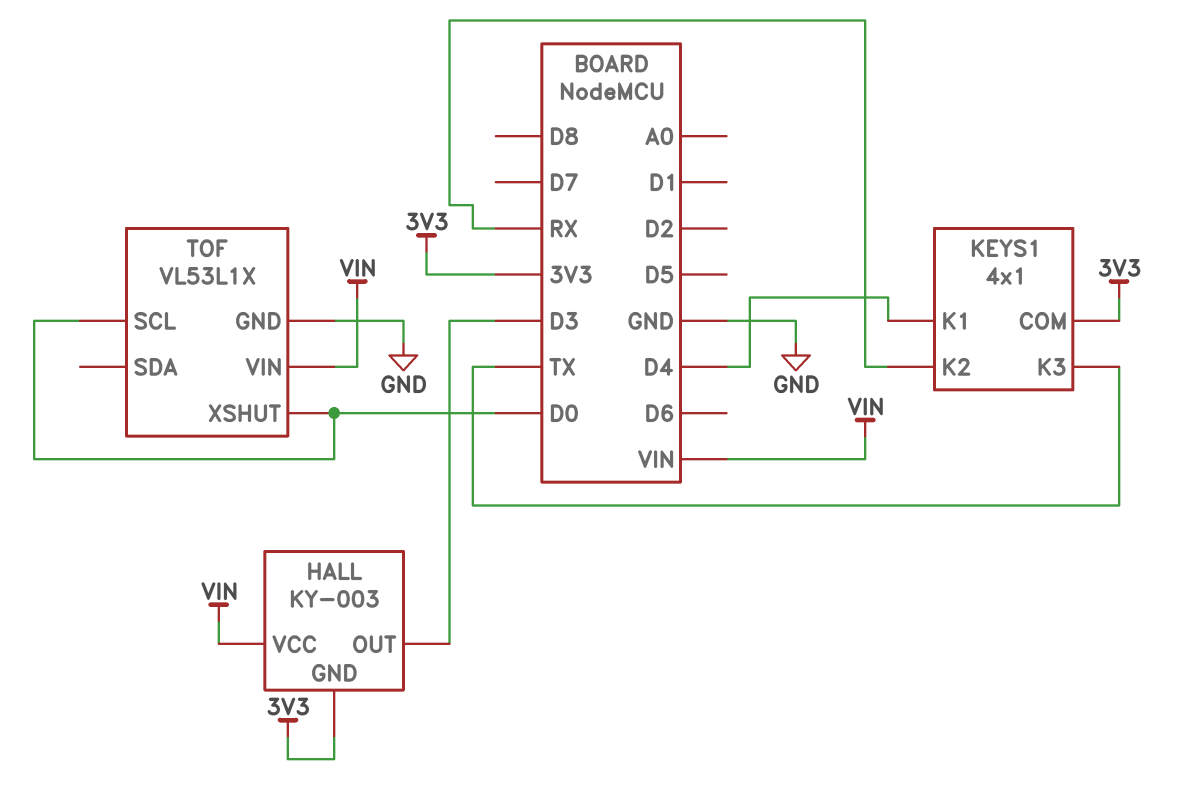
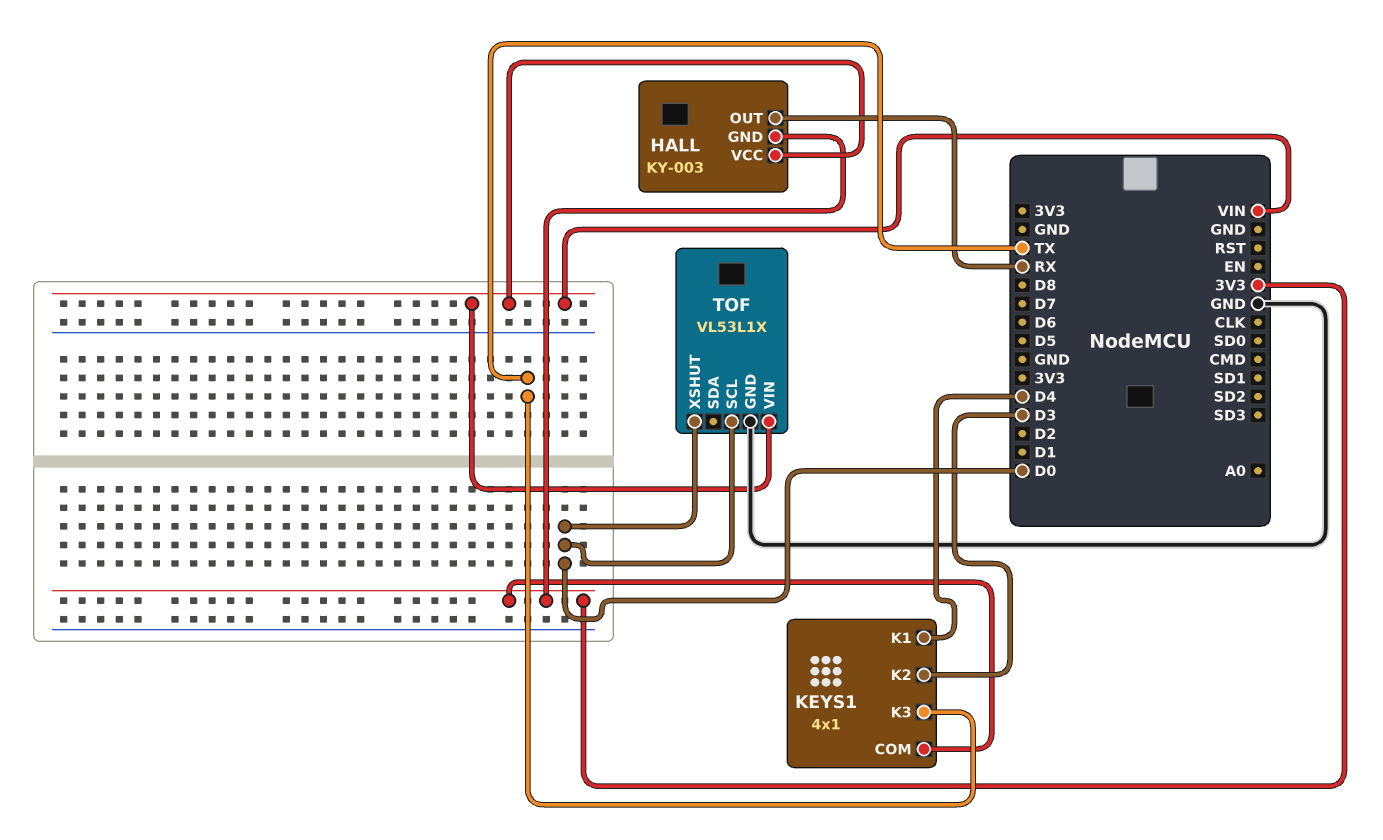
HALL pin OUT: D3 -> RX
KEYS1 pin K2: RX -> D3

